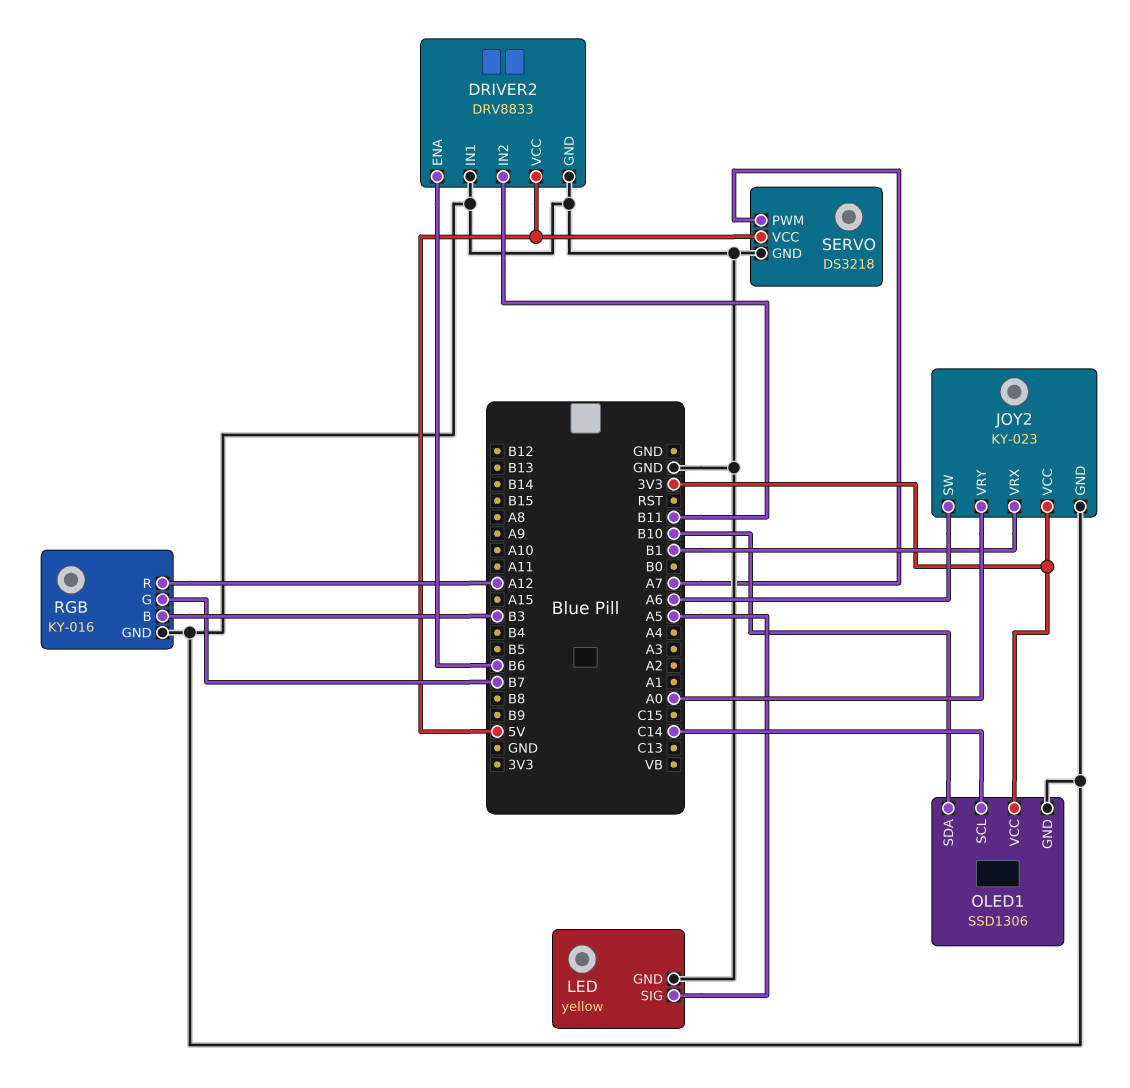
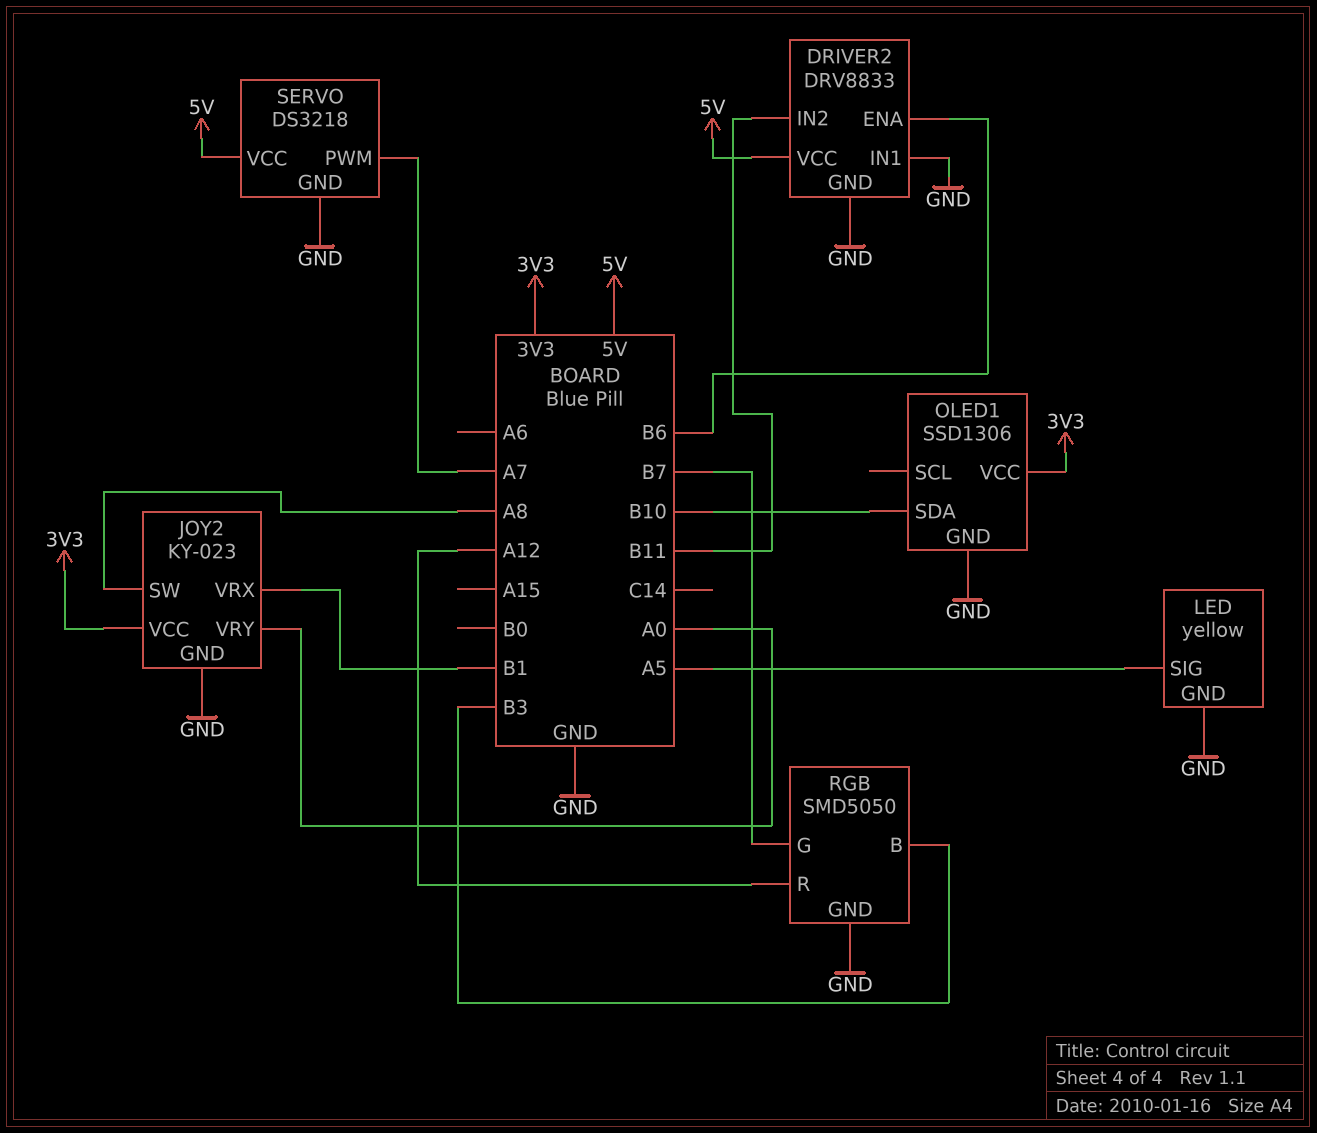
JOY2 pin SW: A6 -> A8
OLED1 pin SCL: C14 -> none
RGB: KY-016 -> SMD5050

